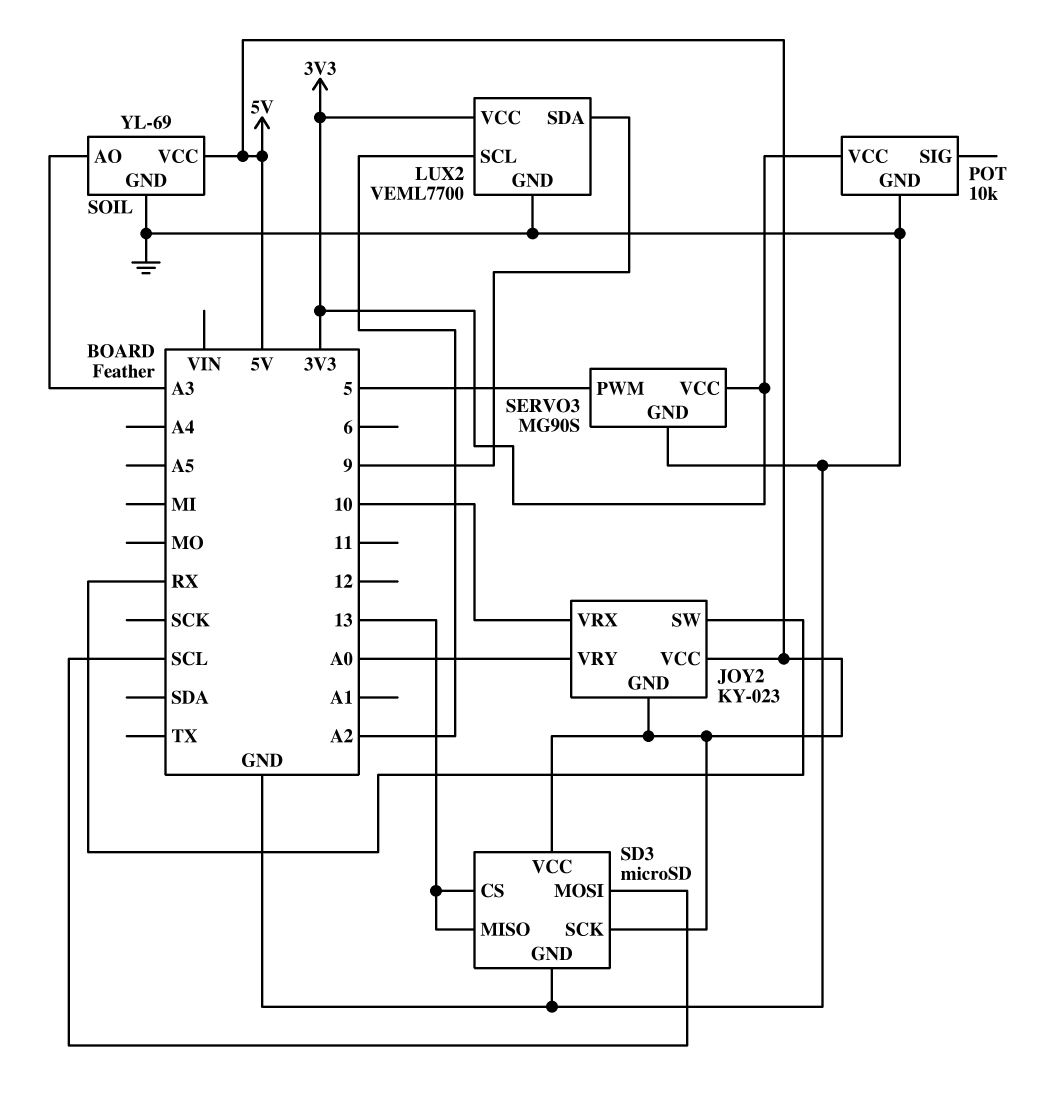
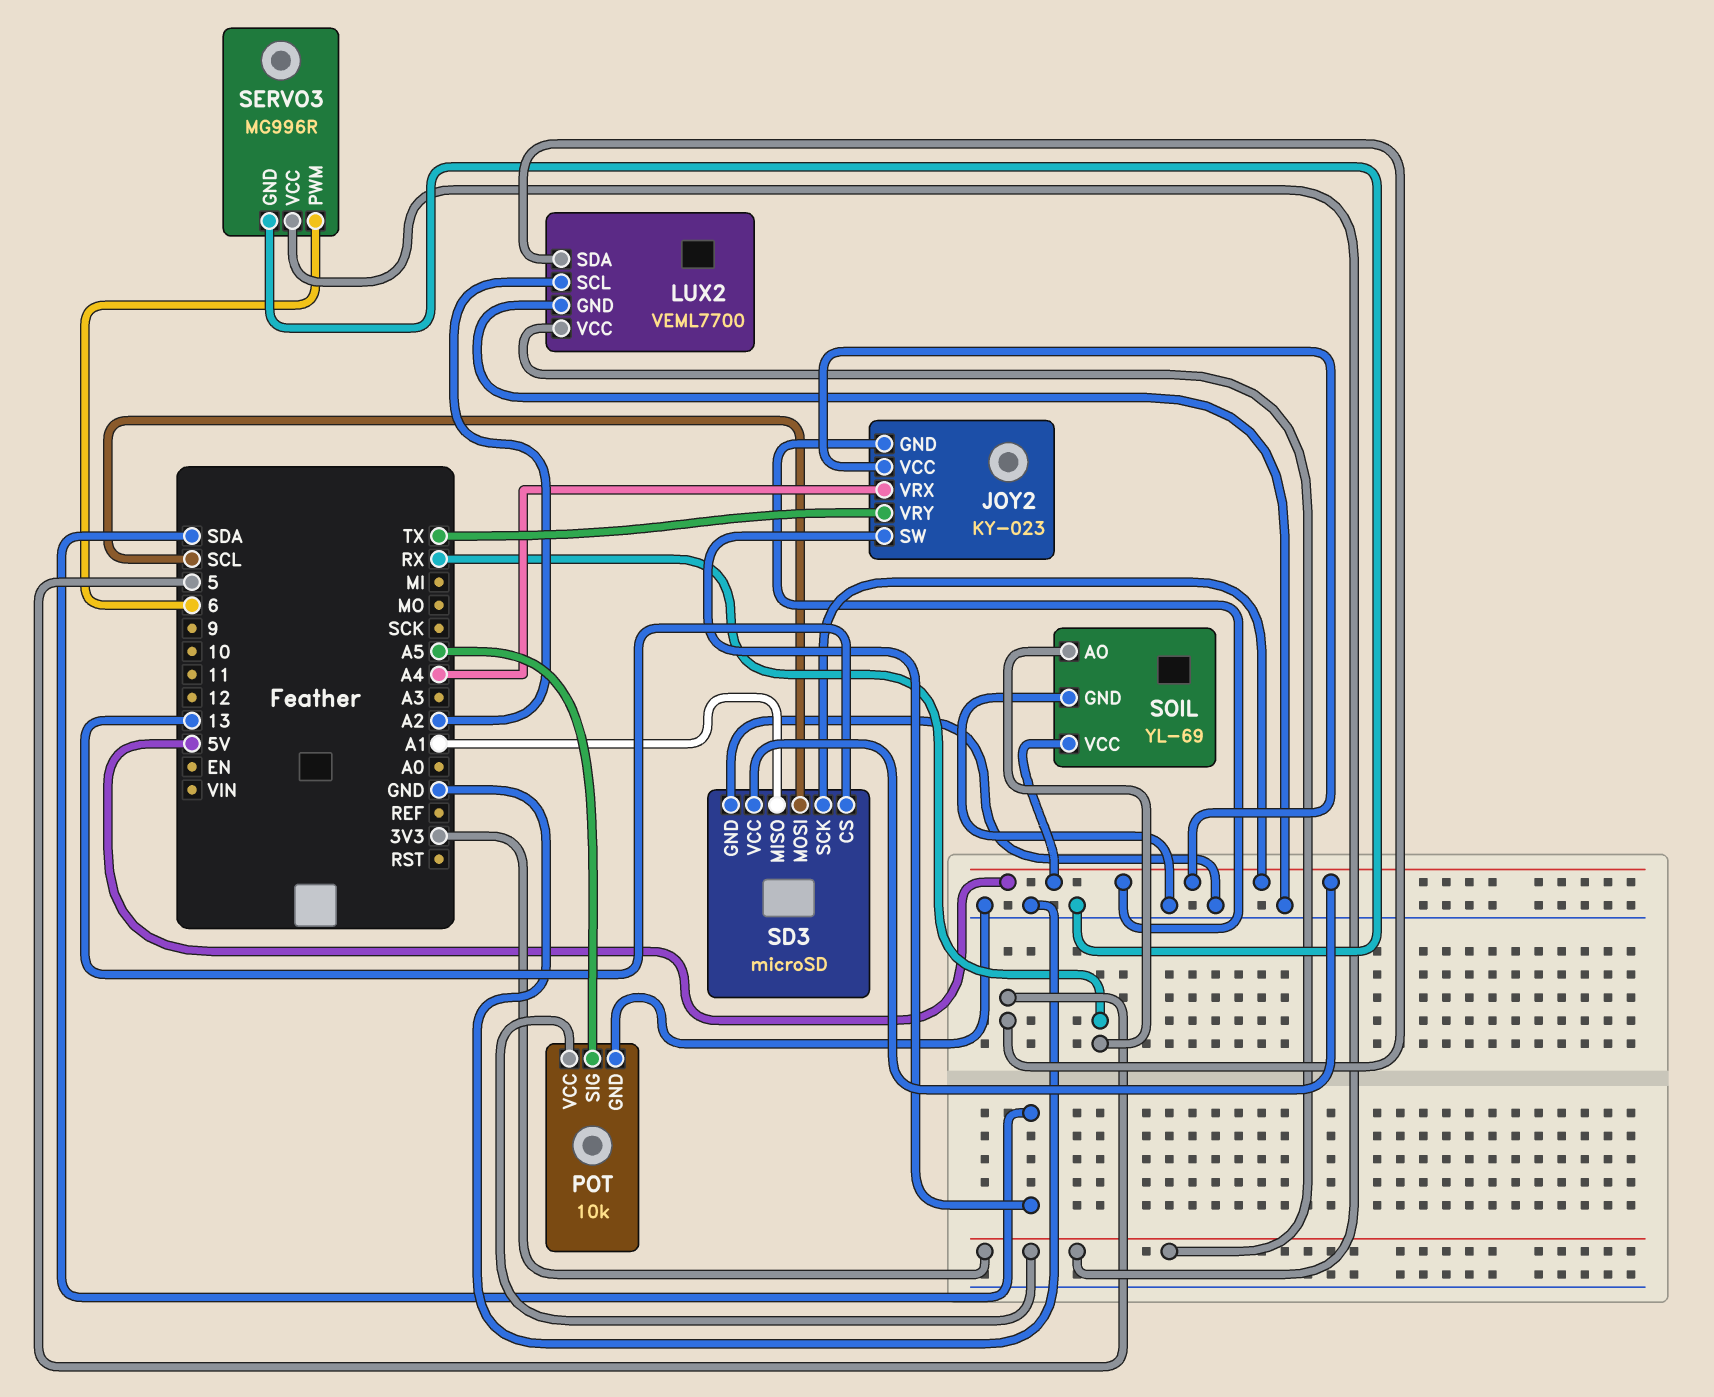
JOY2 pin SW: RX -> SDA
JOY2 pin VRX: 10 -> A4
JOY2 pin VRY: A0 -> TX
LUX2 pin SDA: 9 -> 5
POT pin SIG: none -> A5
SD3 pin MISO: 13 -> A1
SERVO3: MG90S -> MG996R
SERVO3 pin PWM: 5 -> 6
SOIL pin AO: A3 -> RX

